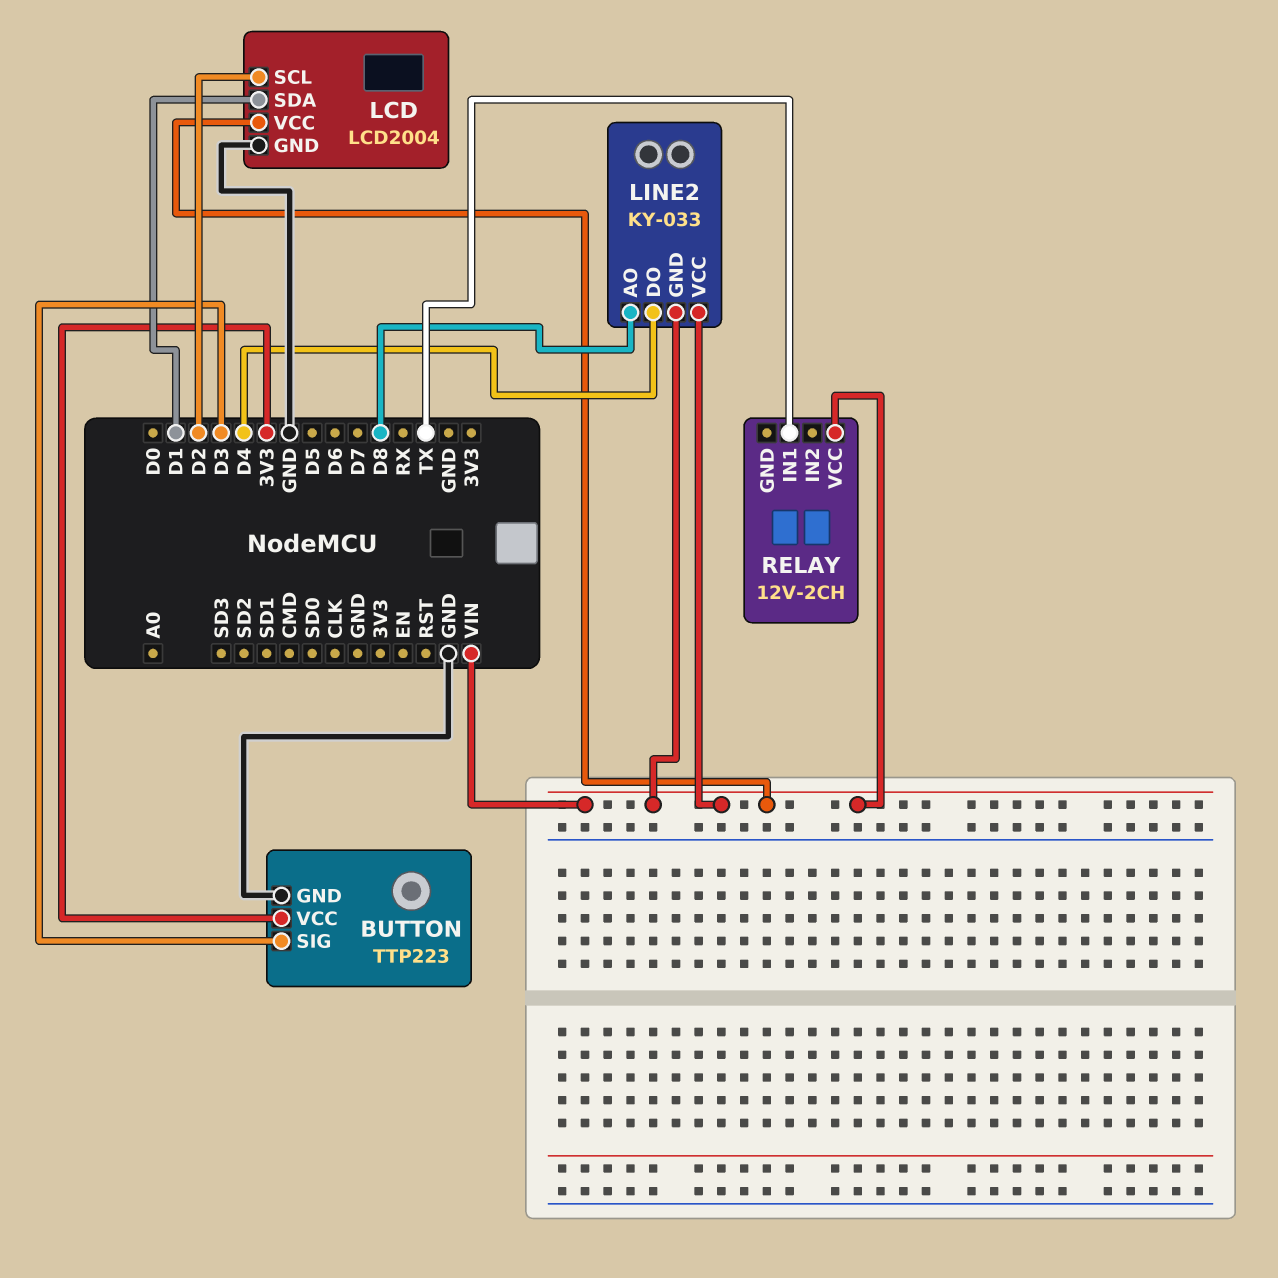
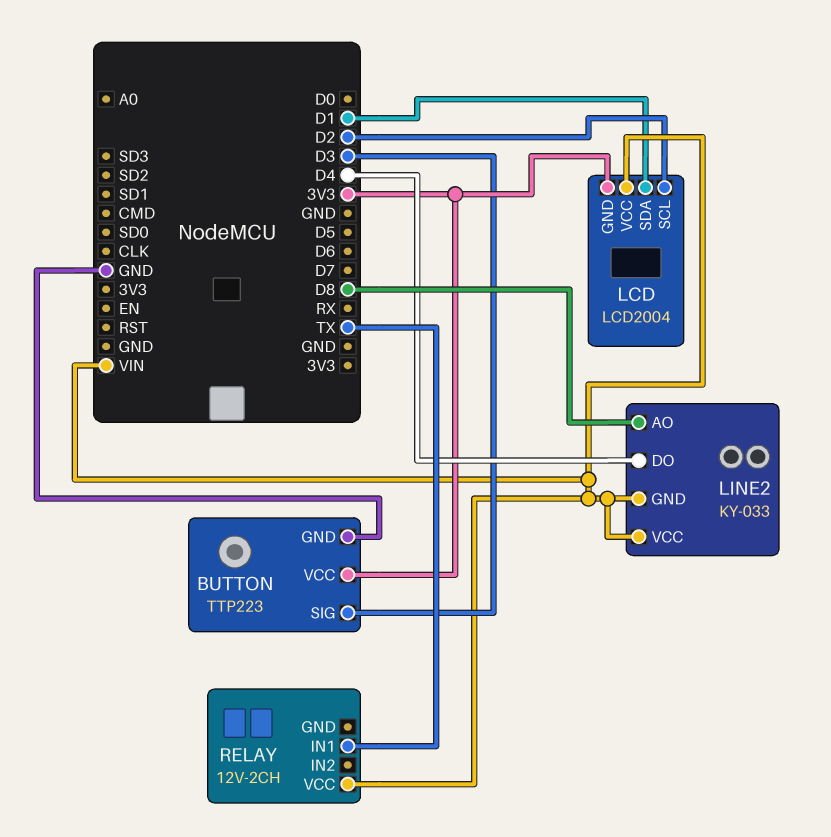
LCD pin GND: GND -> 3V3

